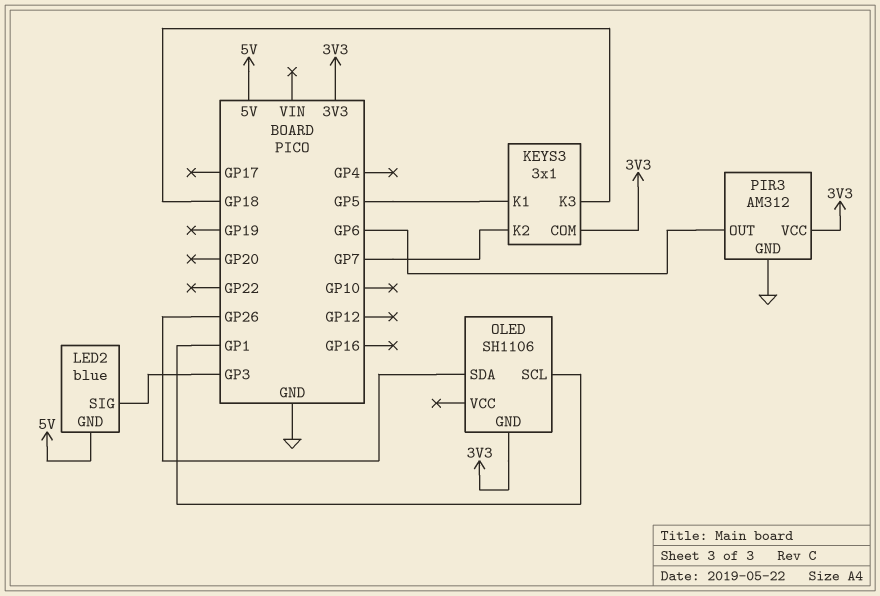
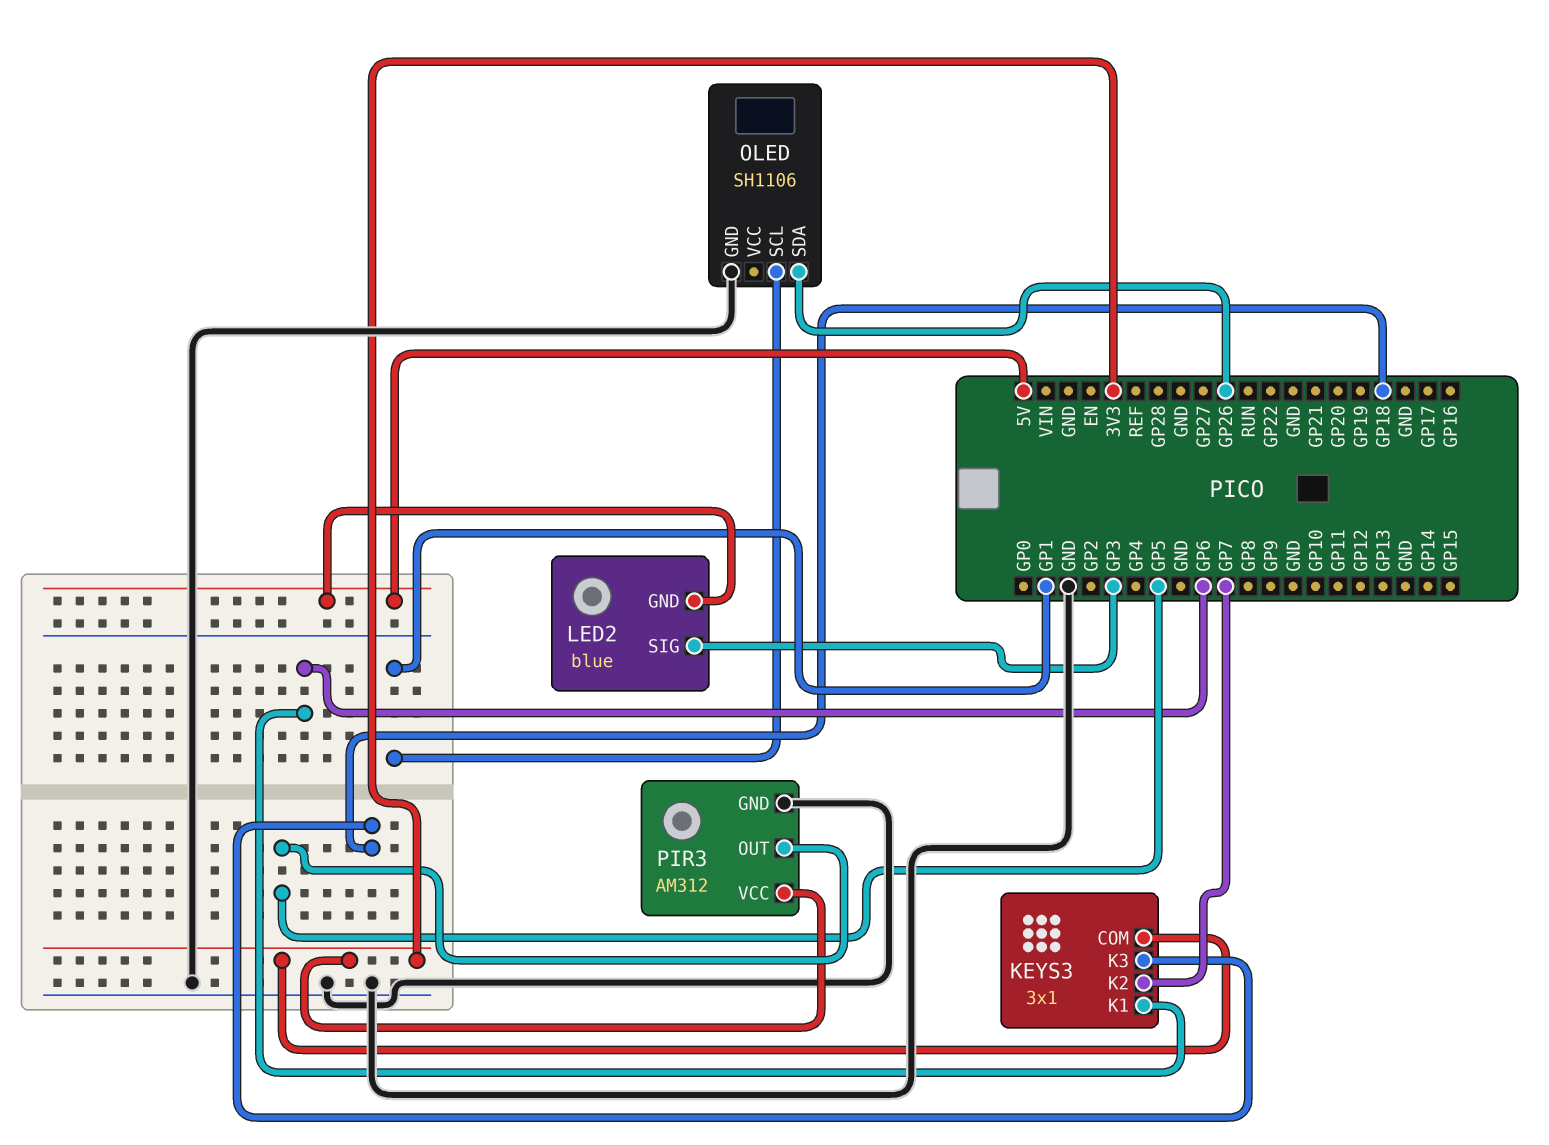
KEYS3 pin K1: GP5 -> GP6
OLED pin GND: 3V3 -> GND
PIR3 pin OUT: GP6 -> GP5

